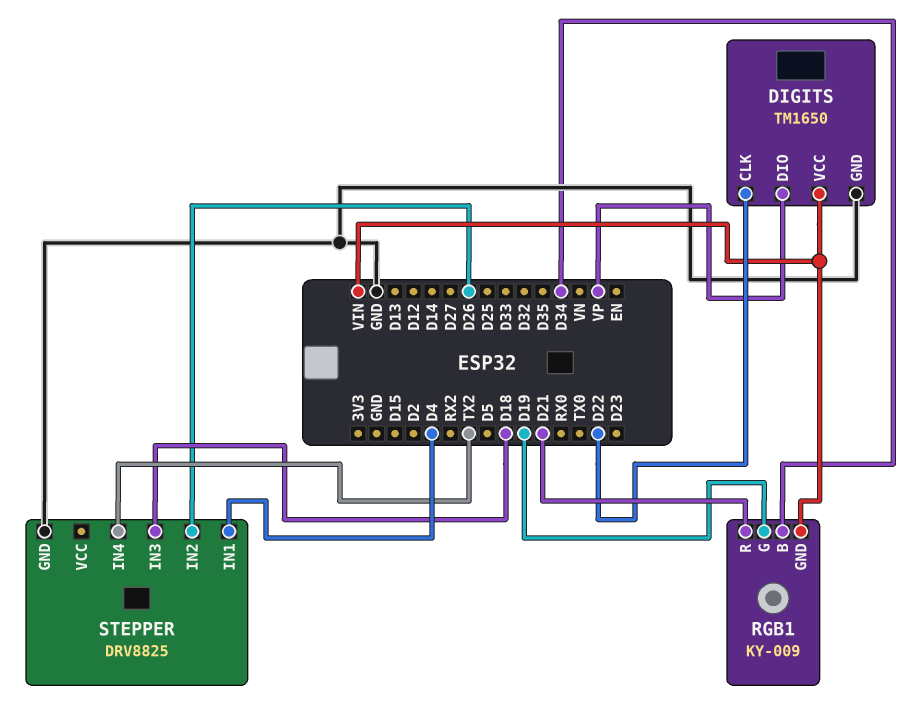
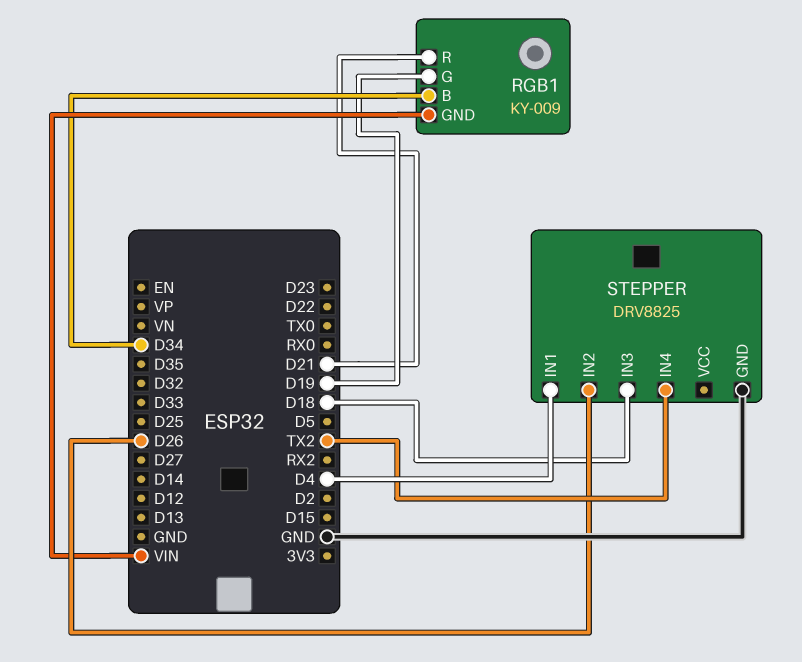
DIGITS: TM1650 -> none
DIGITS pin CLK: D22 -> none
DIGITS pin DIO: VP -> none
DIGITS pin GND: GND -> none
DIGITS pin VCC: VIN -> none

